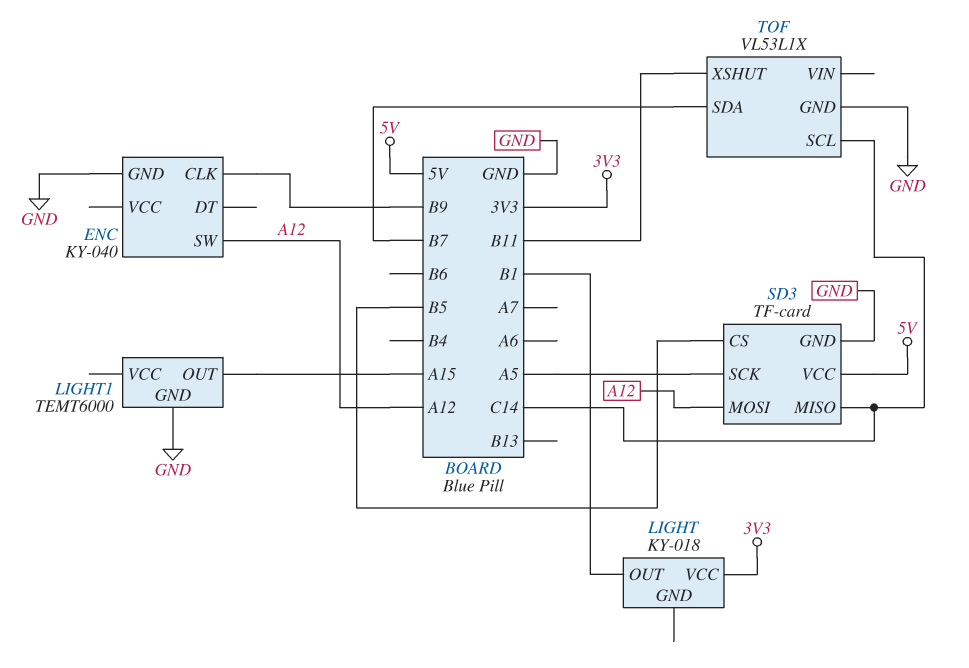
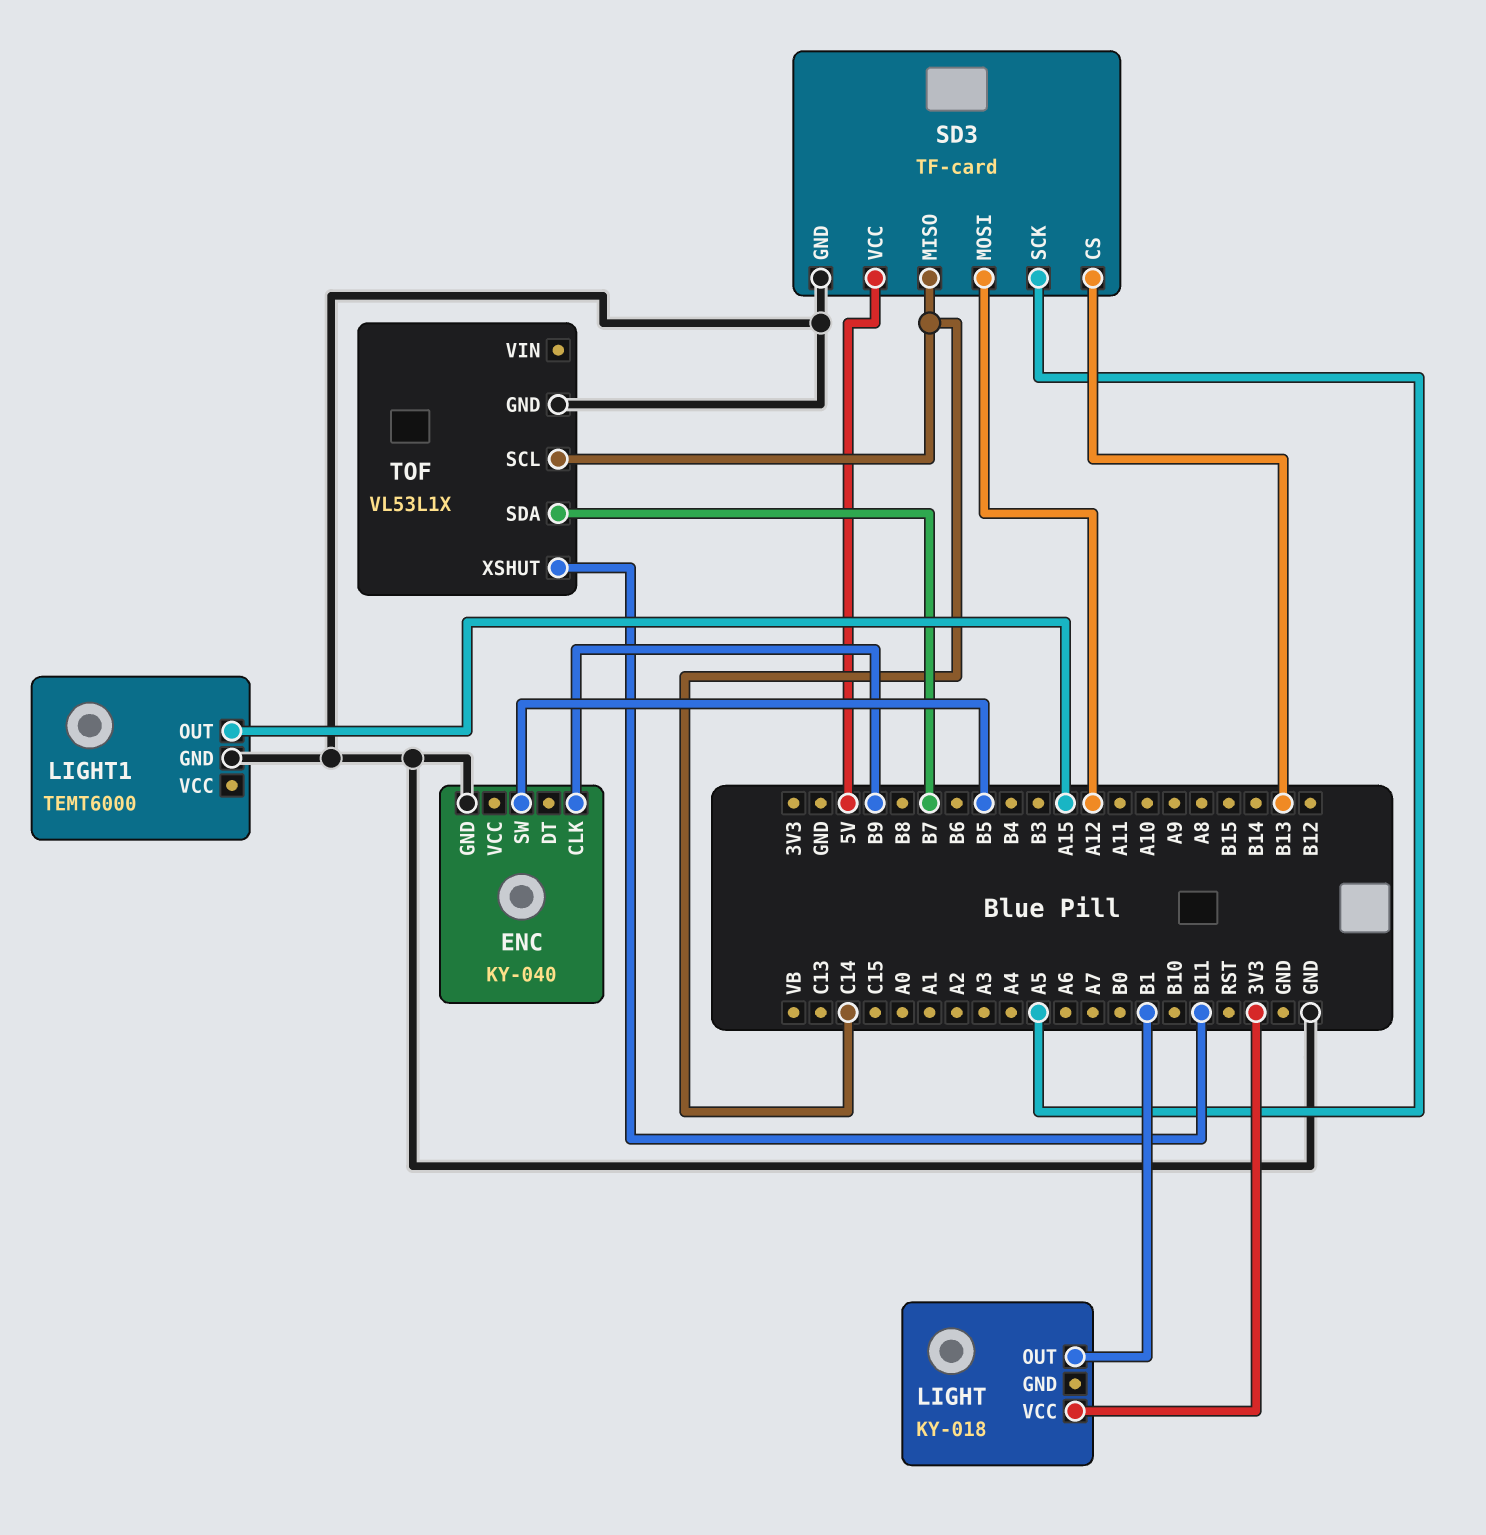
ENC pin SW: A12 -> B5
SD3 pin CS: B5 -> B13

